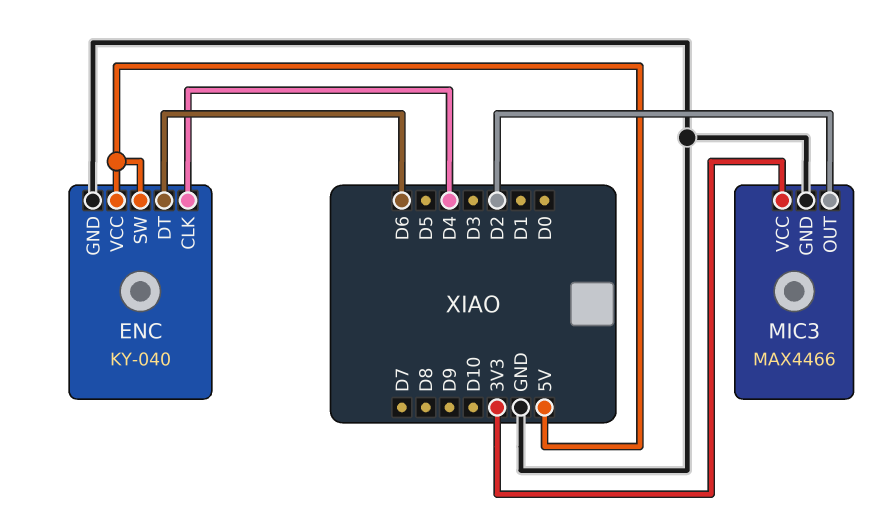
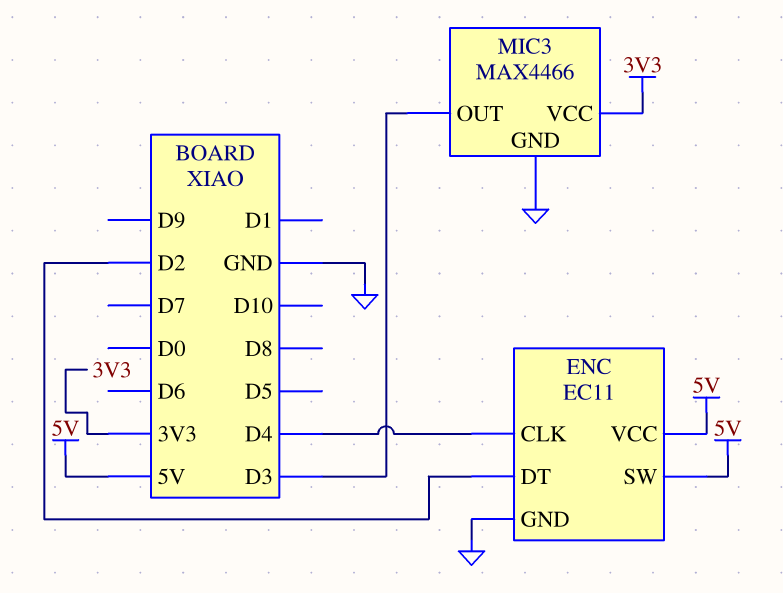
ENC: KY-040 -> EC11
ENC pin DT: D6 -> D2
MIC3 pin OUT: D2 -> D3

